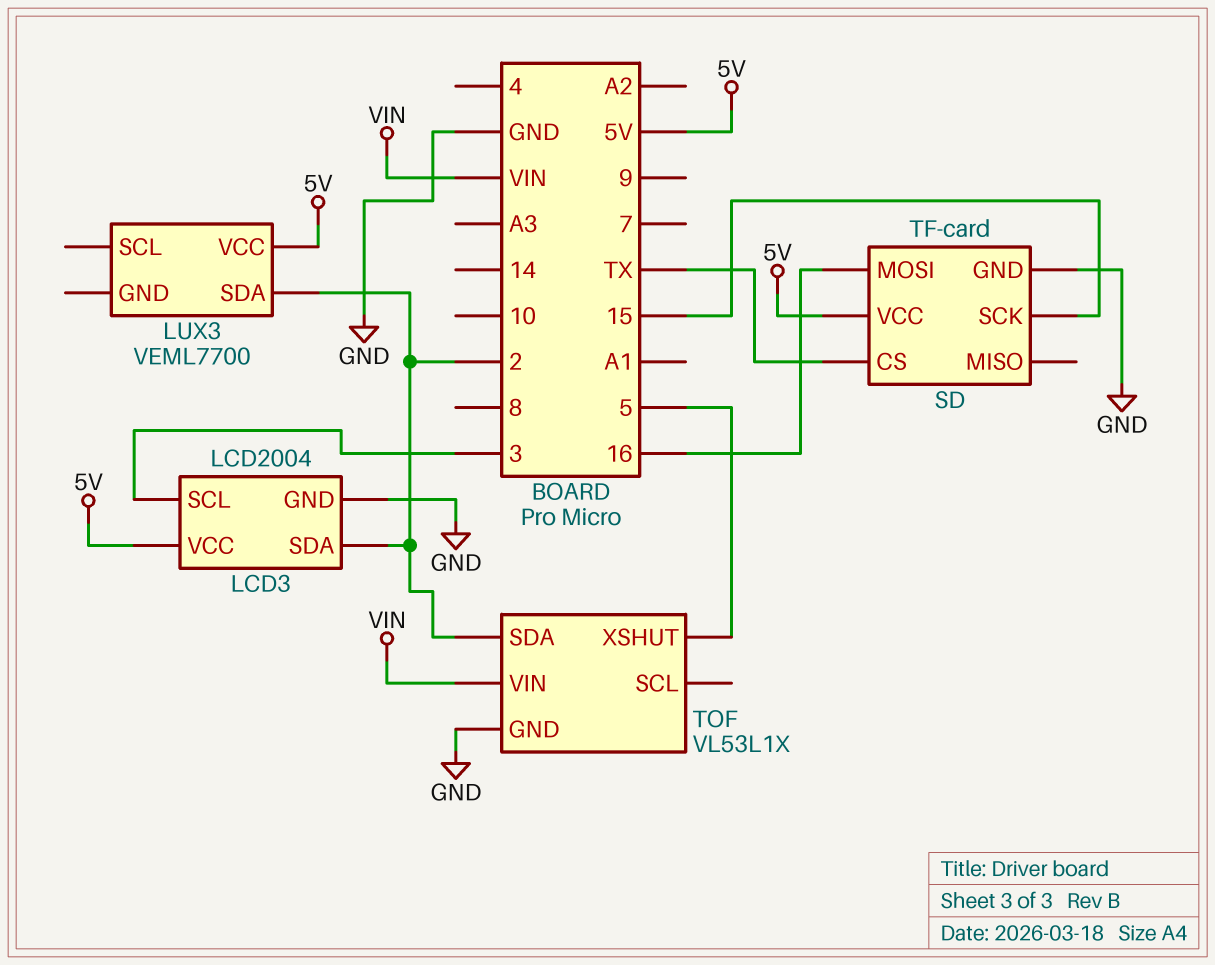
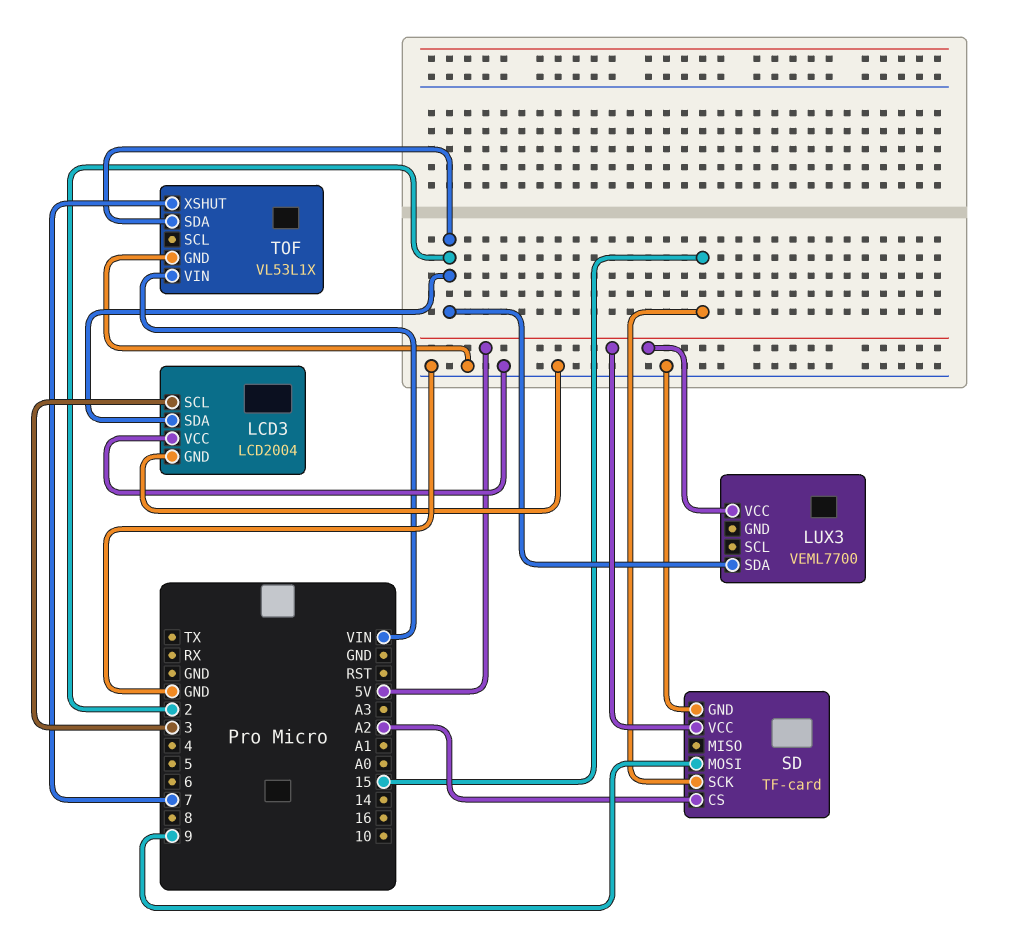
LCD3 pin VCC: 5V -> GND
SD pin CS: TX -> A2
SD pin MOSI: 16 -> 9
TOF pin XSHUT: 5 -> 7

